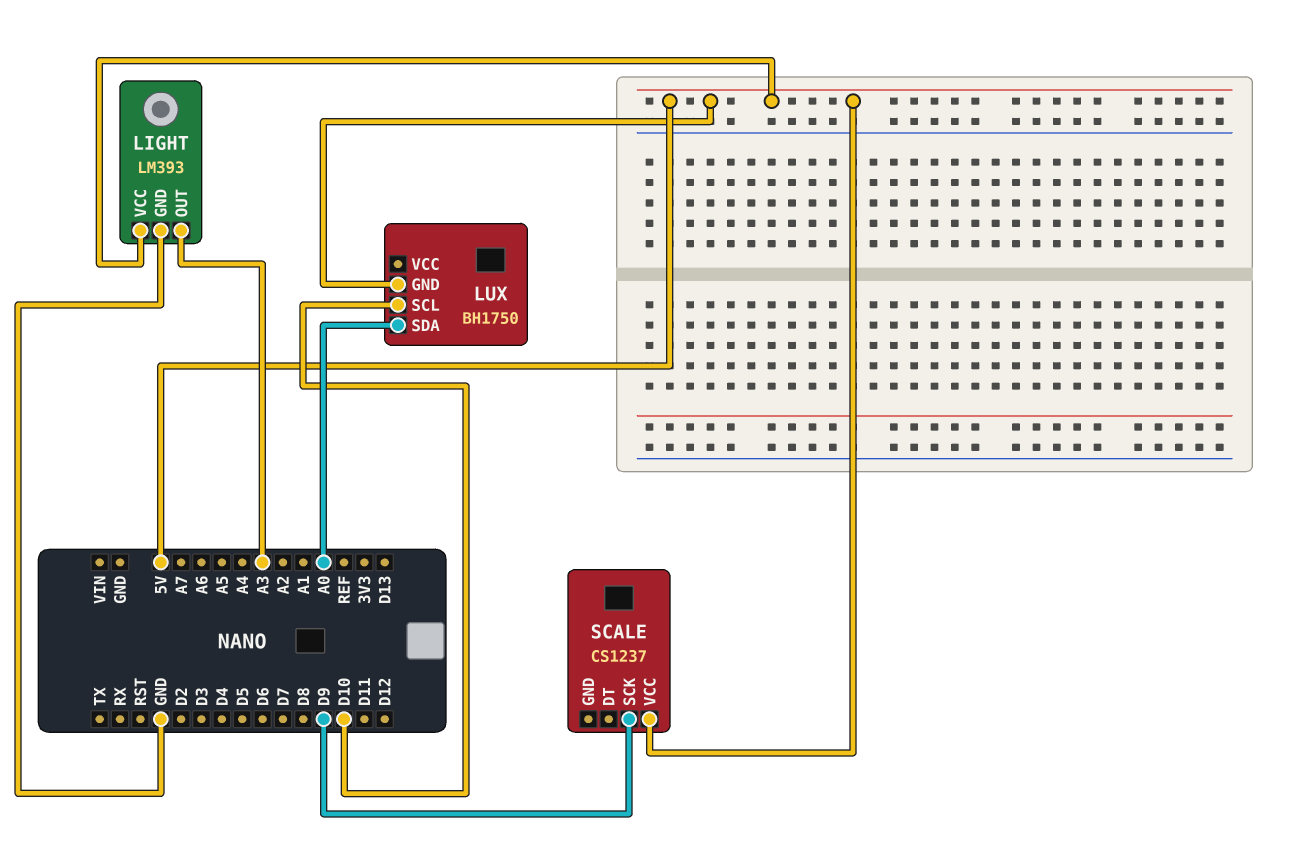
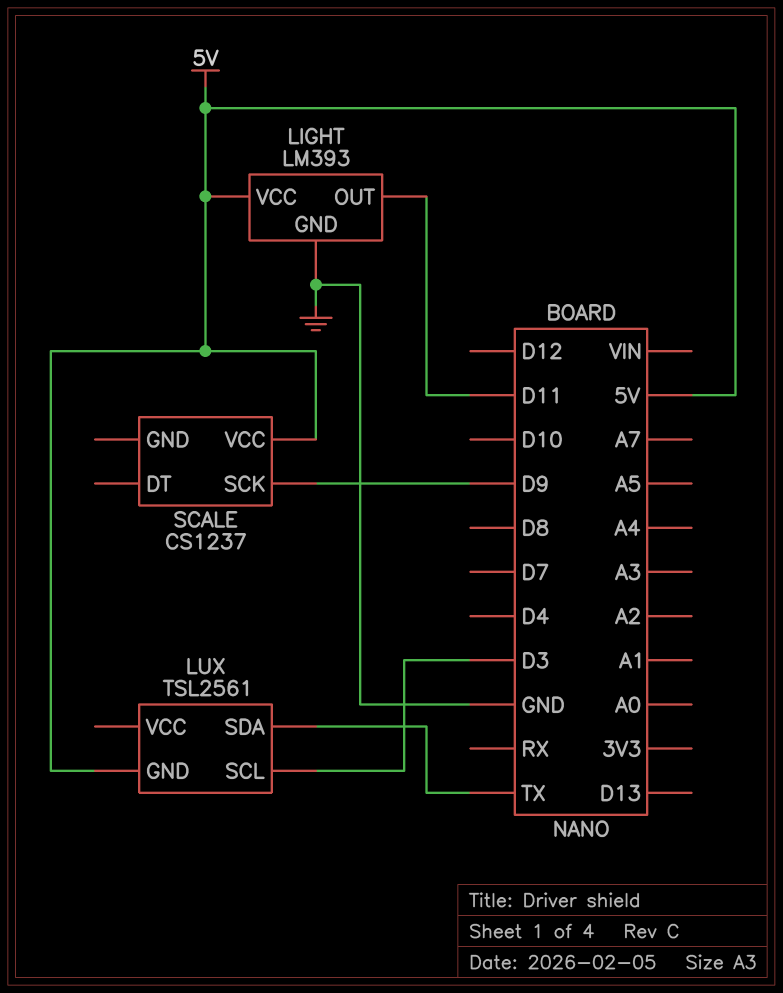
LIGHT pin OUT: A3 -> D11
LUX: BH1750 -> TSL2561
LUX pin SCL: D10 -> D3
LUX pin SDA: A0 -> TX

